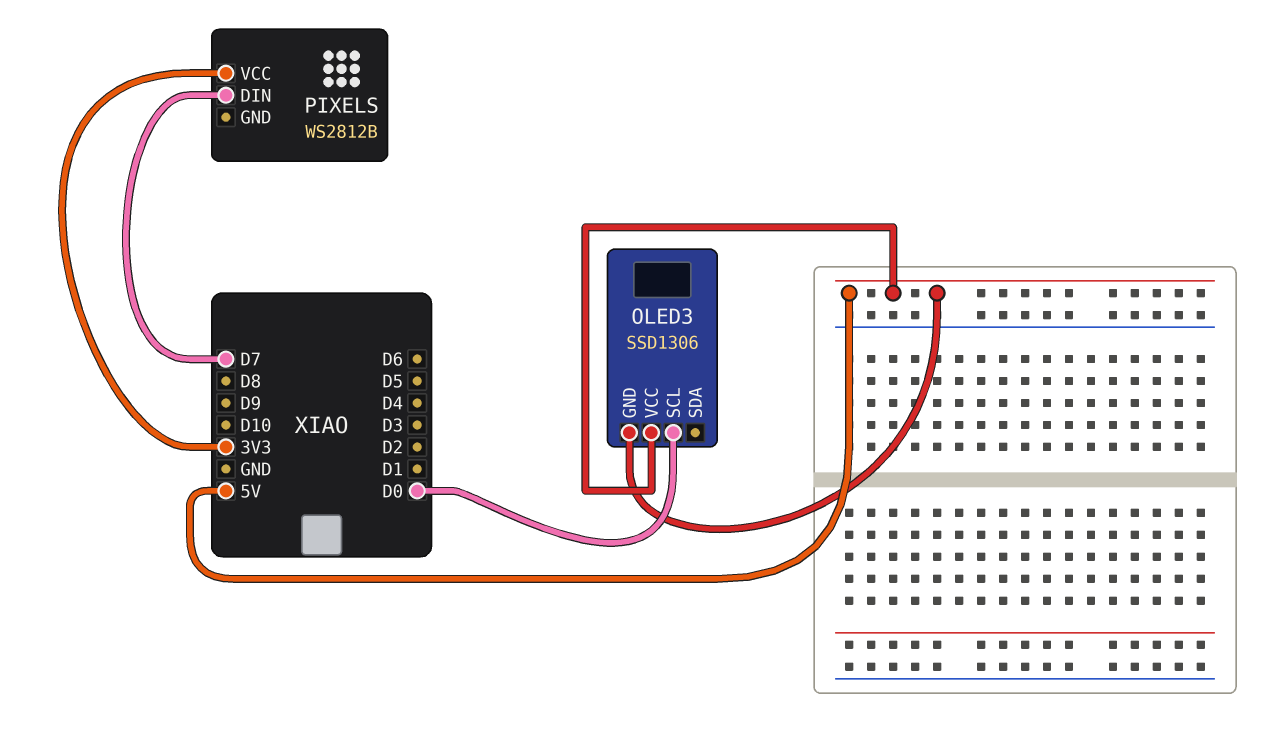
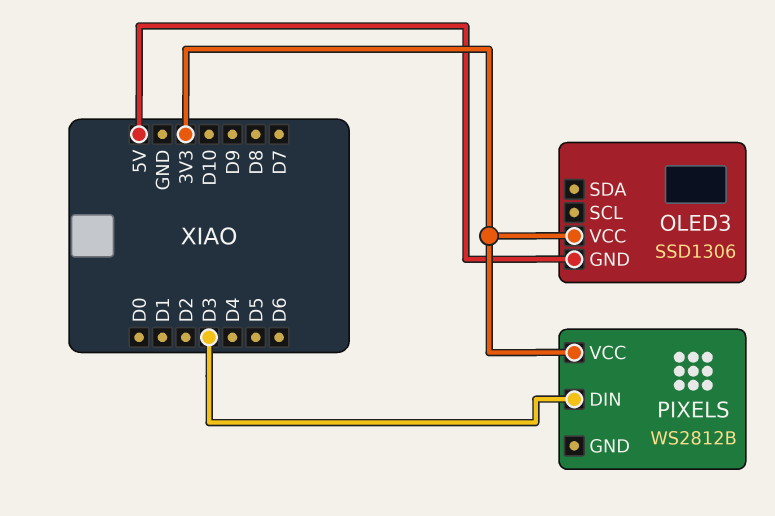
OLED3 pin SCL: D0 -> none
OLED3 pin VCC: 5V -> 3V3
PIXELS pin DIN: D7 -> D3

